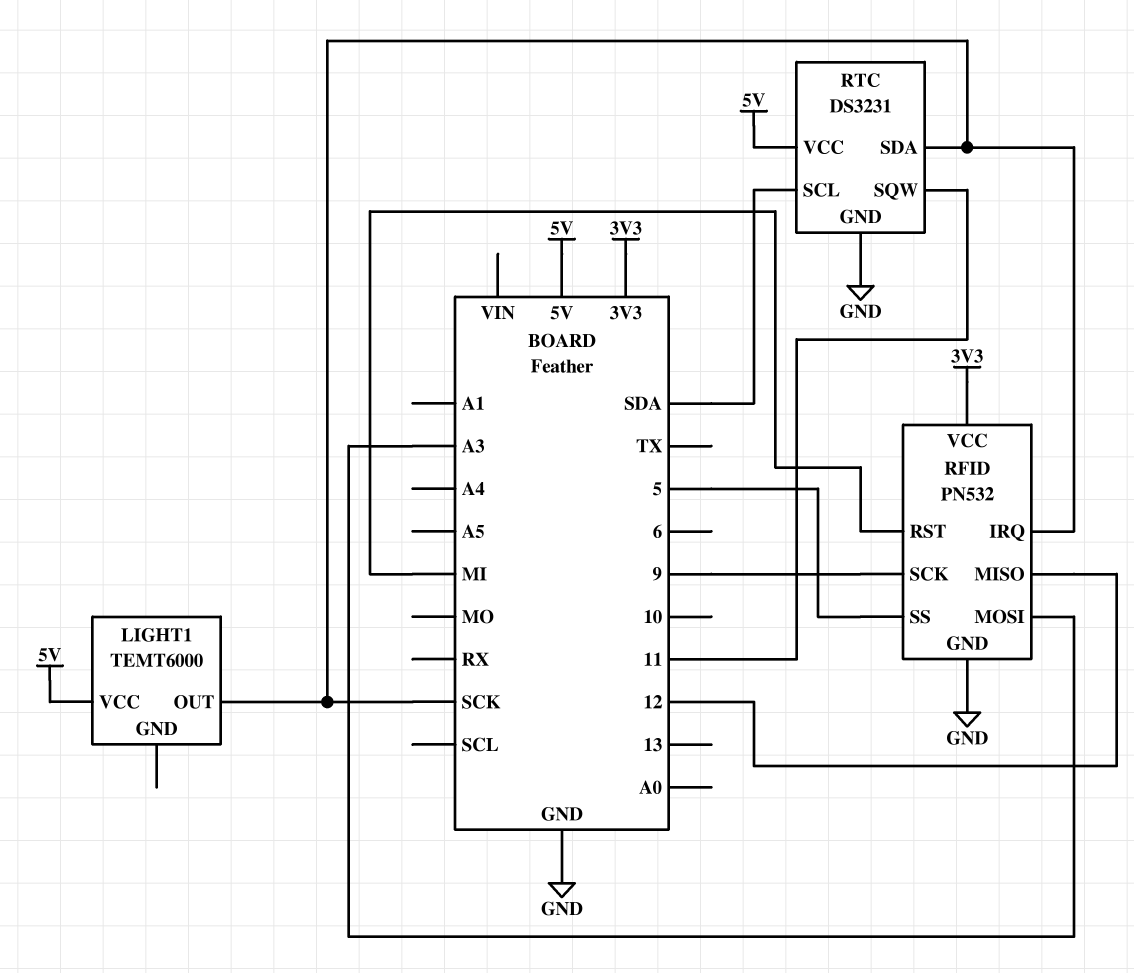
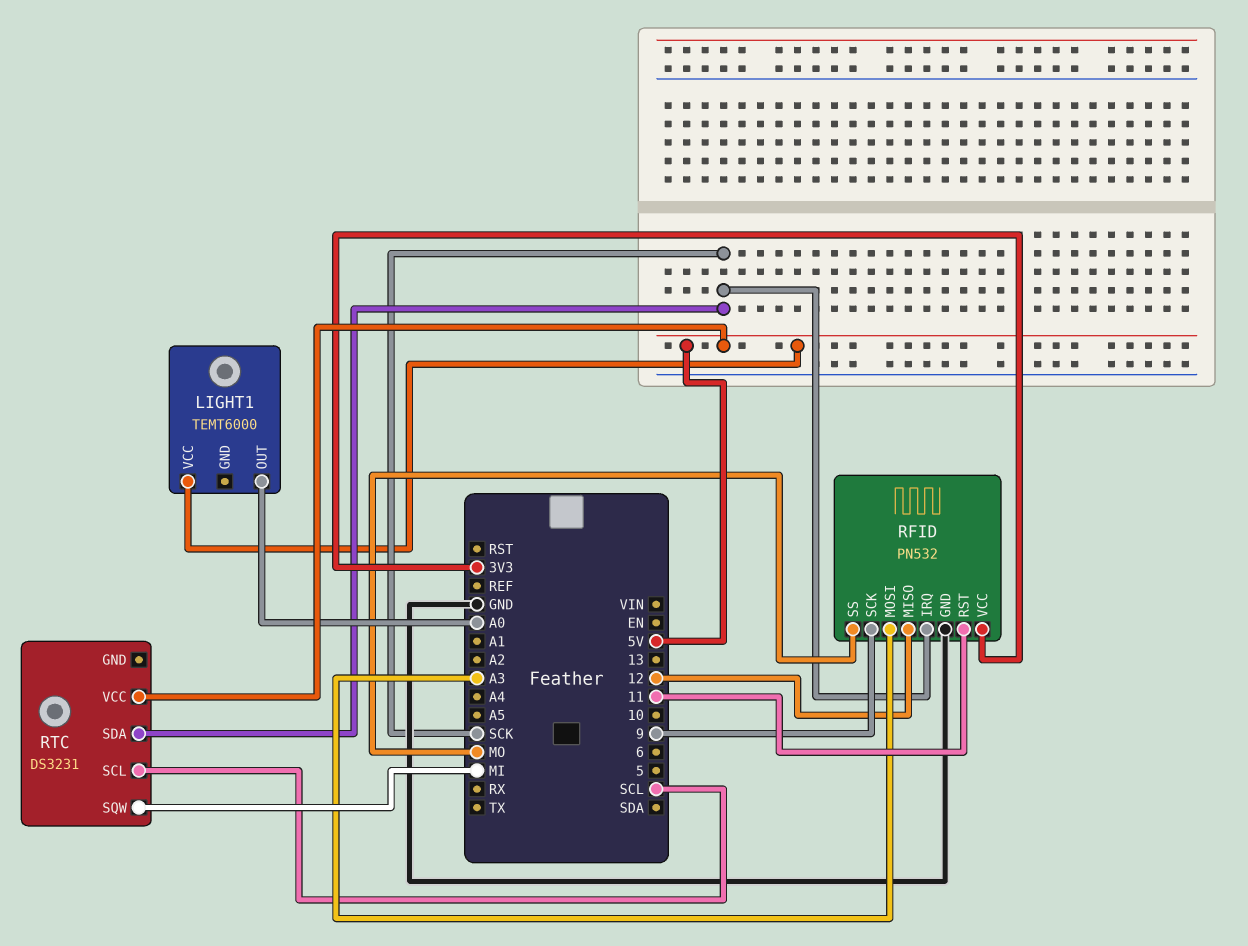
LIGHT1 pin OUT: SCK -> A0
RFID pin RST: MI -> 11
RFID pin SS: 5 -> MO
RTC pin GND: GND -> none
RTC pin SCL: SDA -> SCL
RTC pin SQW: 11 -> MI

